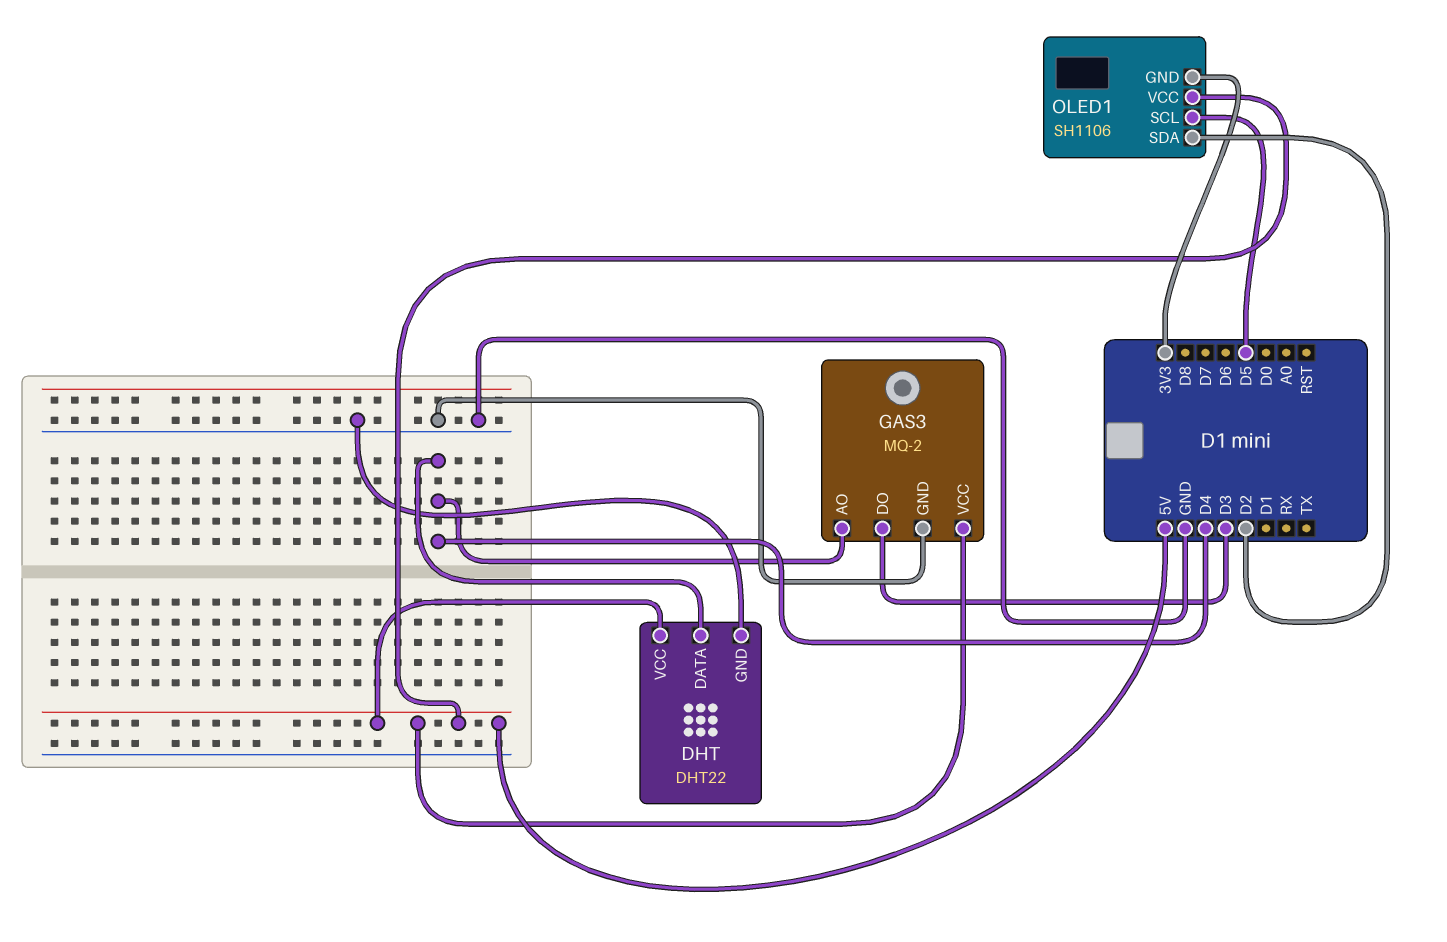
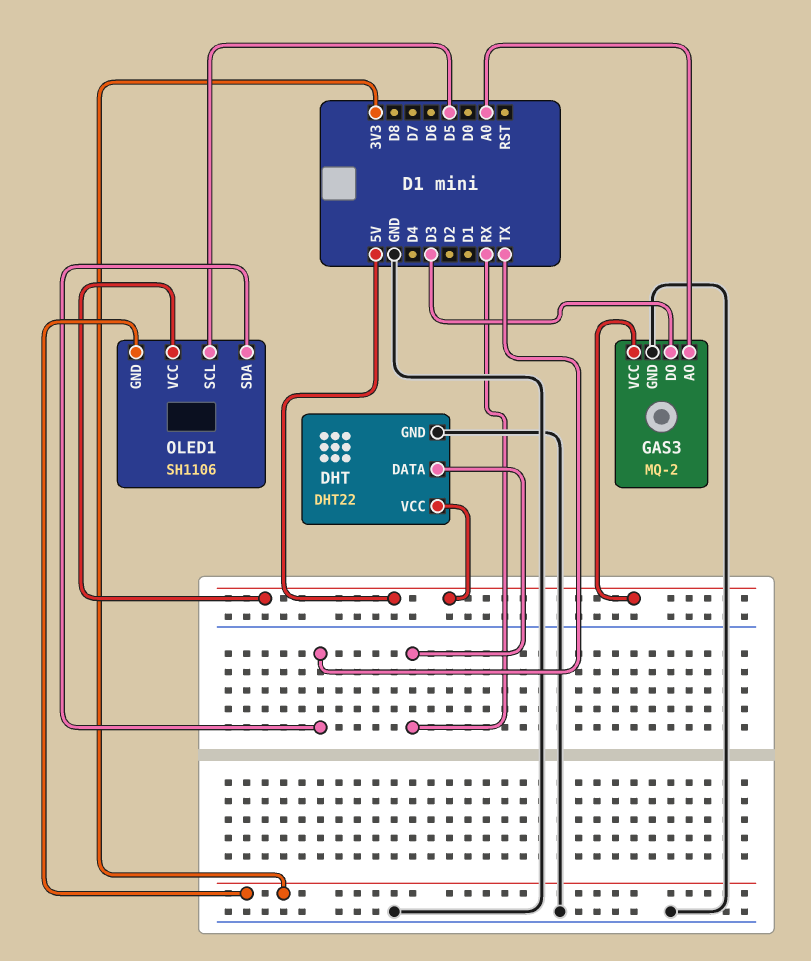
DHT pin DATA: D4 -> RX
GAS3 pin AO: D4 -> A0
OLED1 pin SDA: D2 -> TX

